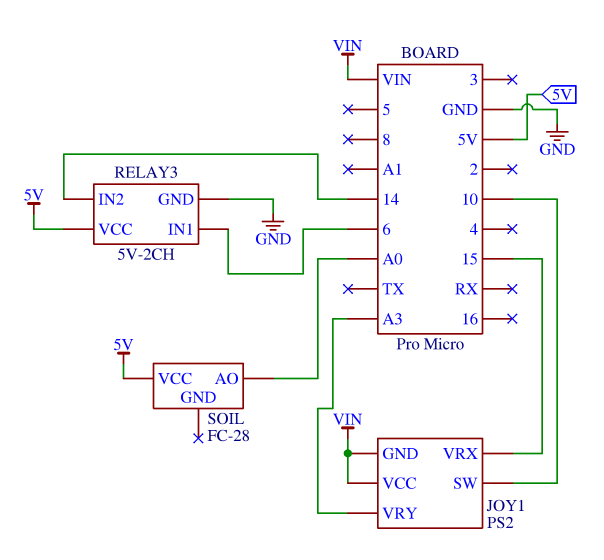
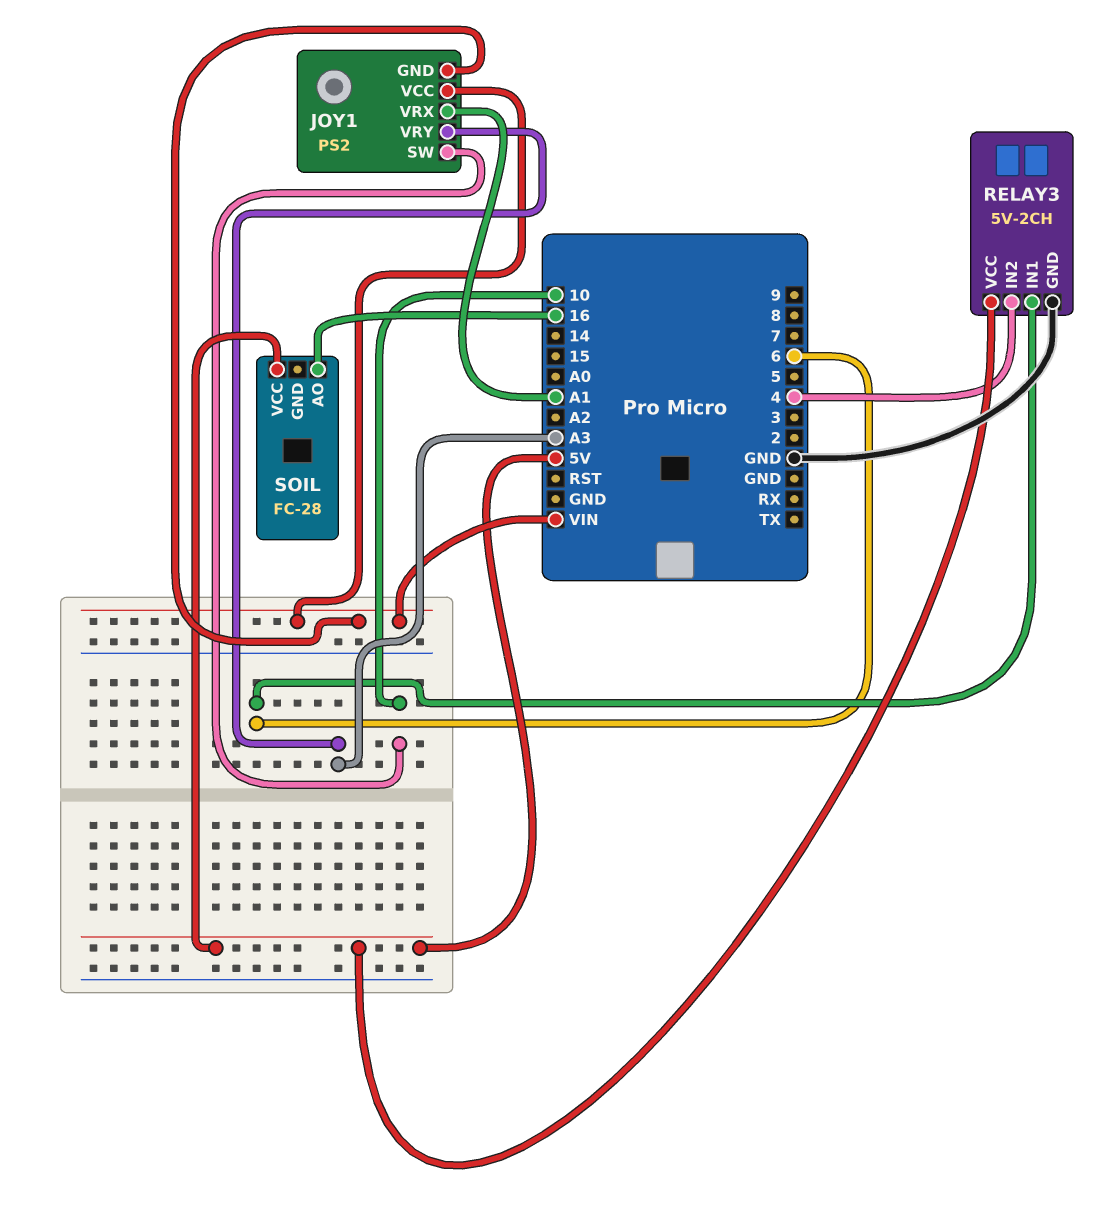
JOY1 pin VRX: 15 -> A1
RELAY3 pin IN2: 14 -> 4
SOIL pin AO: A0 -> 16

